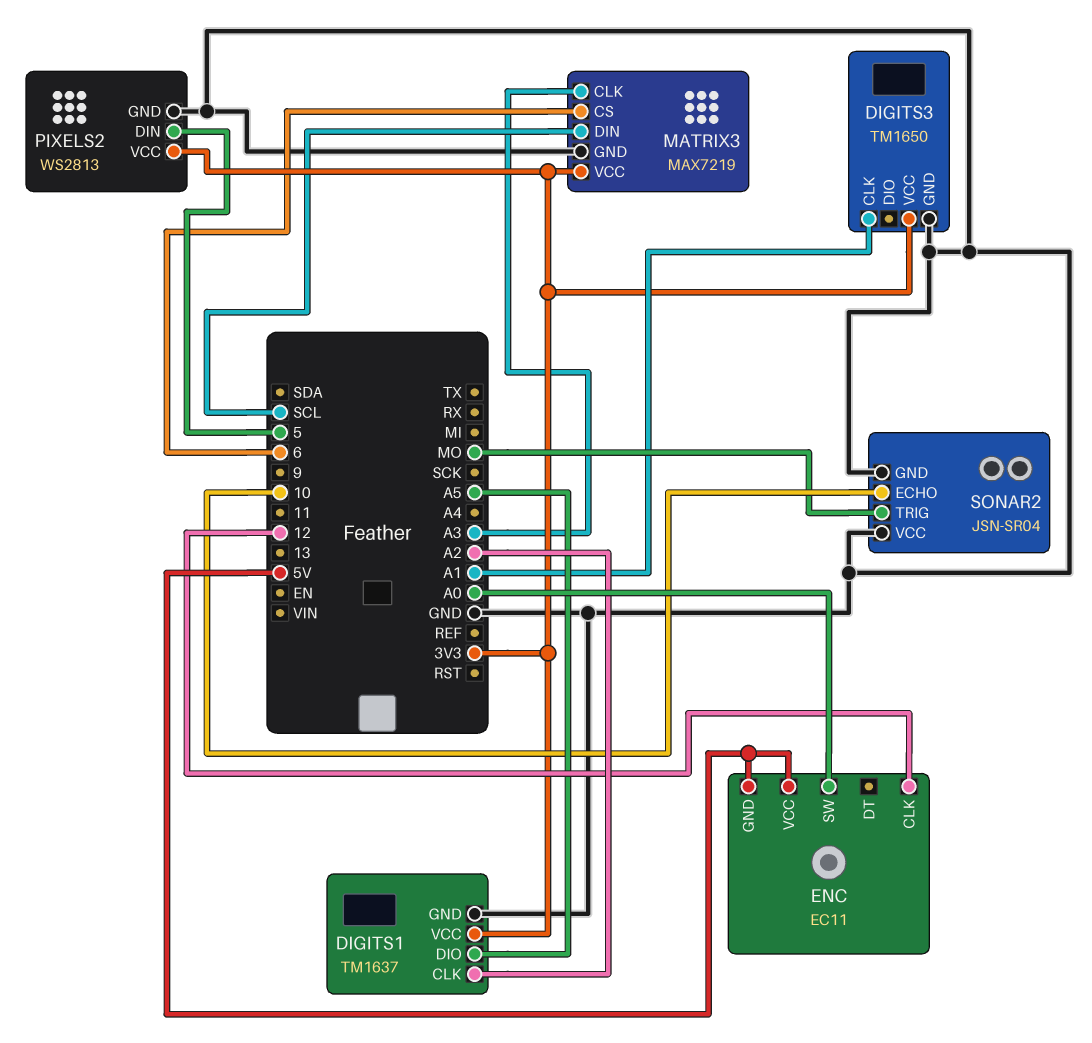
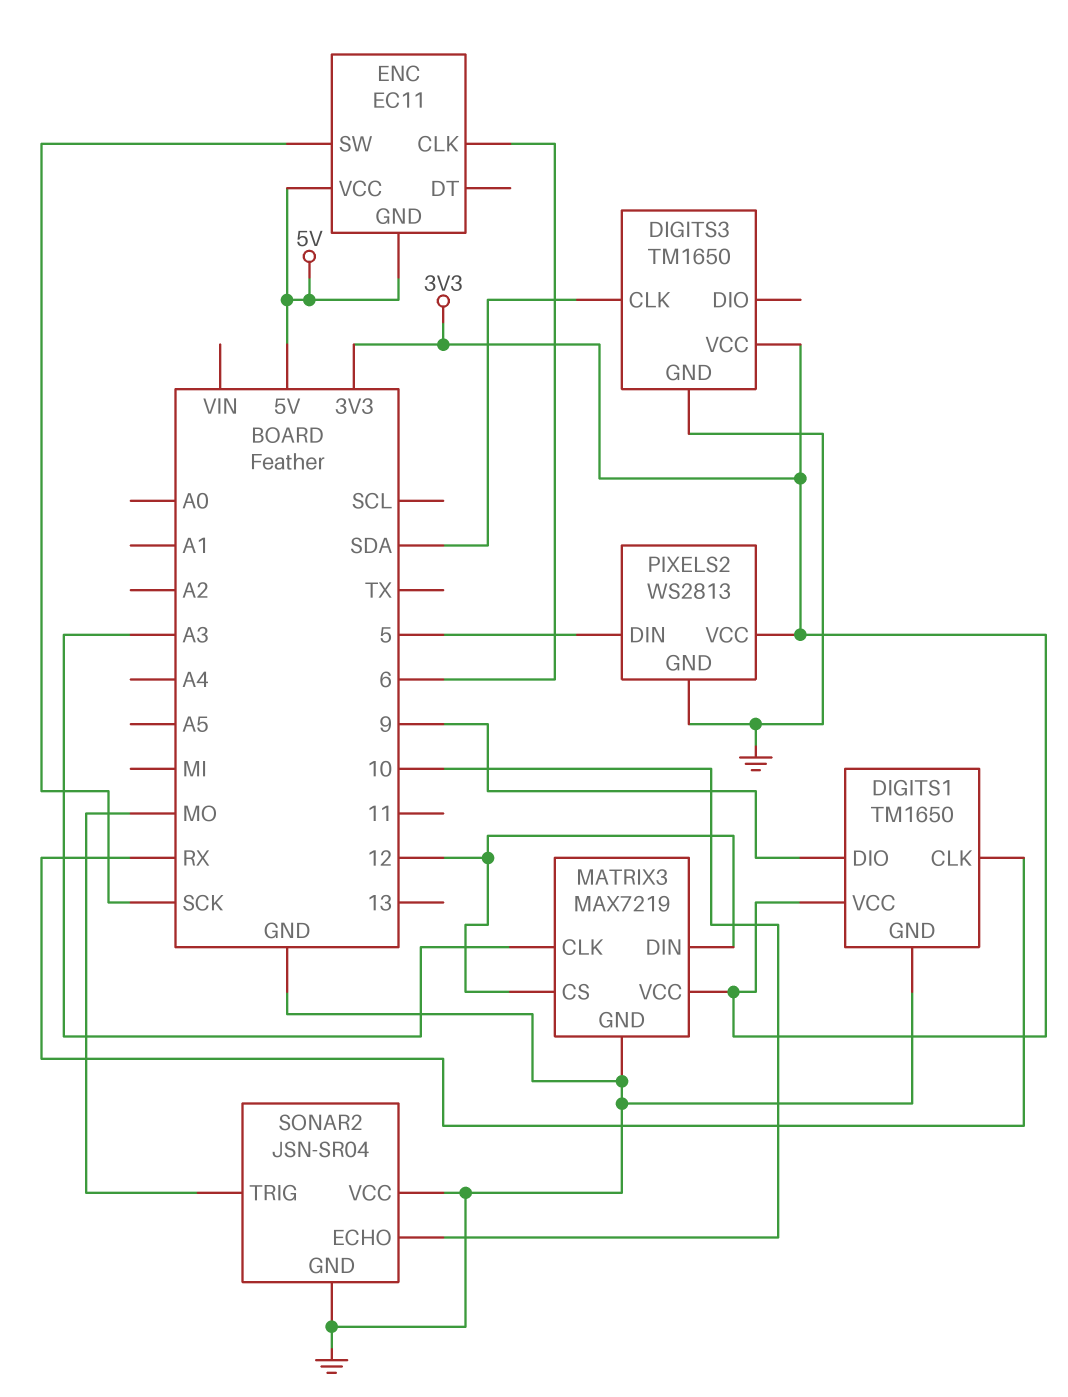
DIGITS1: TM1637 -> TM1650
DIGITS1 pin CLK: A2 -> RX
DIGITS1 pin DIO: A5 -> 9
DIGITS3 pin CLK: A1 -> SDA
ENC pin CLK: 12 -> 6
ENC pin SW: A0 -> SCK
MATRIX3 pin CS: 6 -> 12
MATRIX3 pin DIN: SCL -> 12

